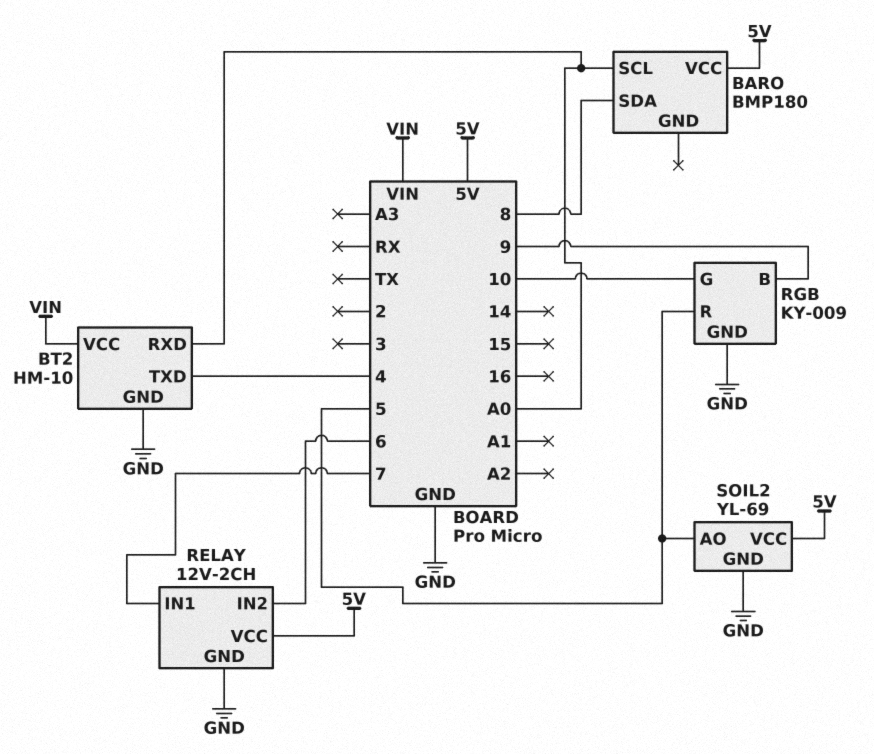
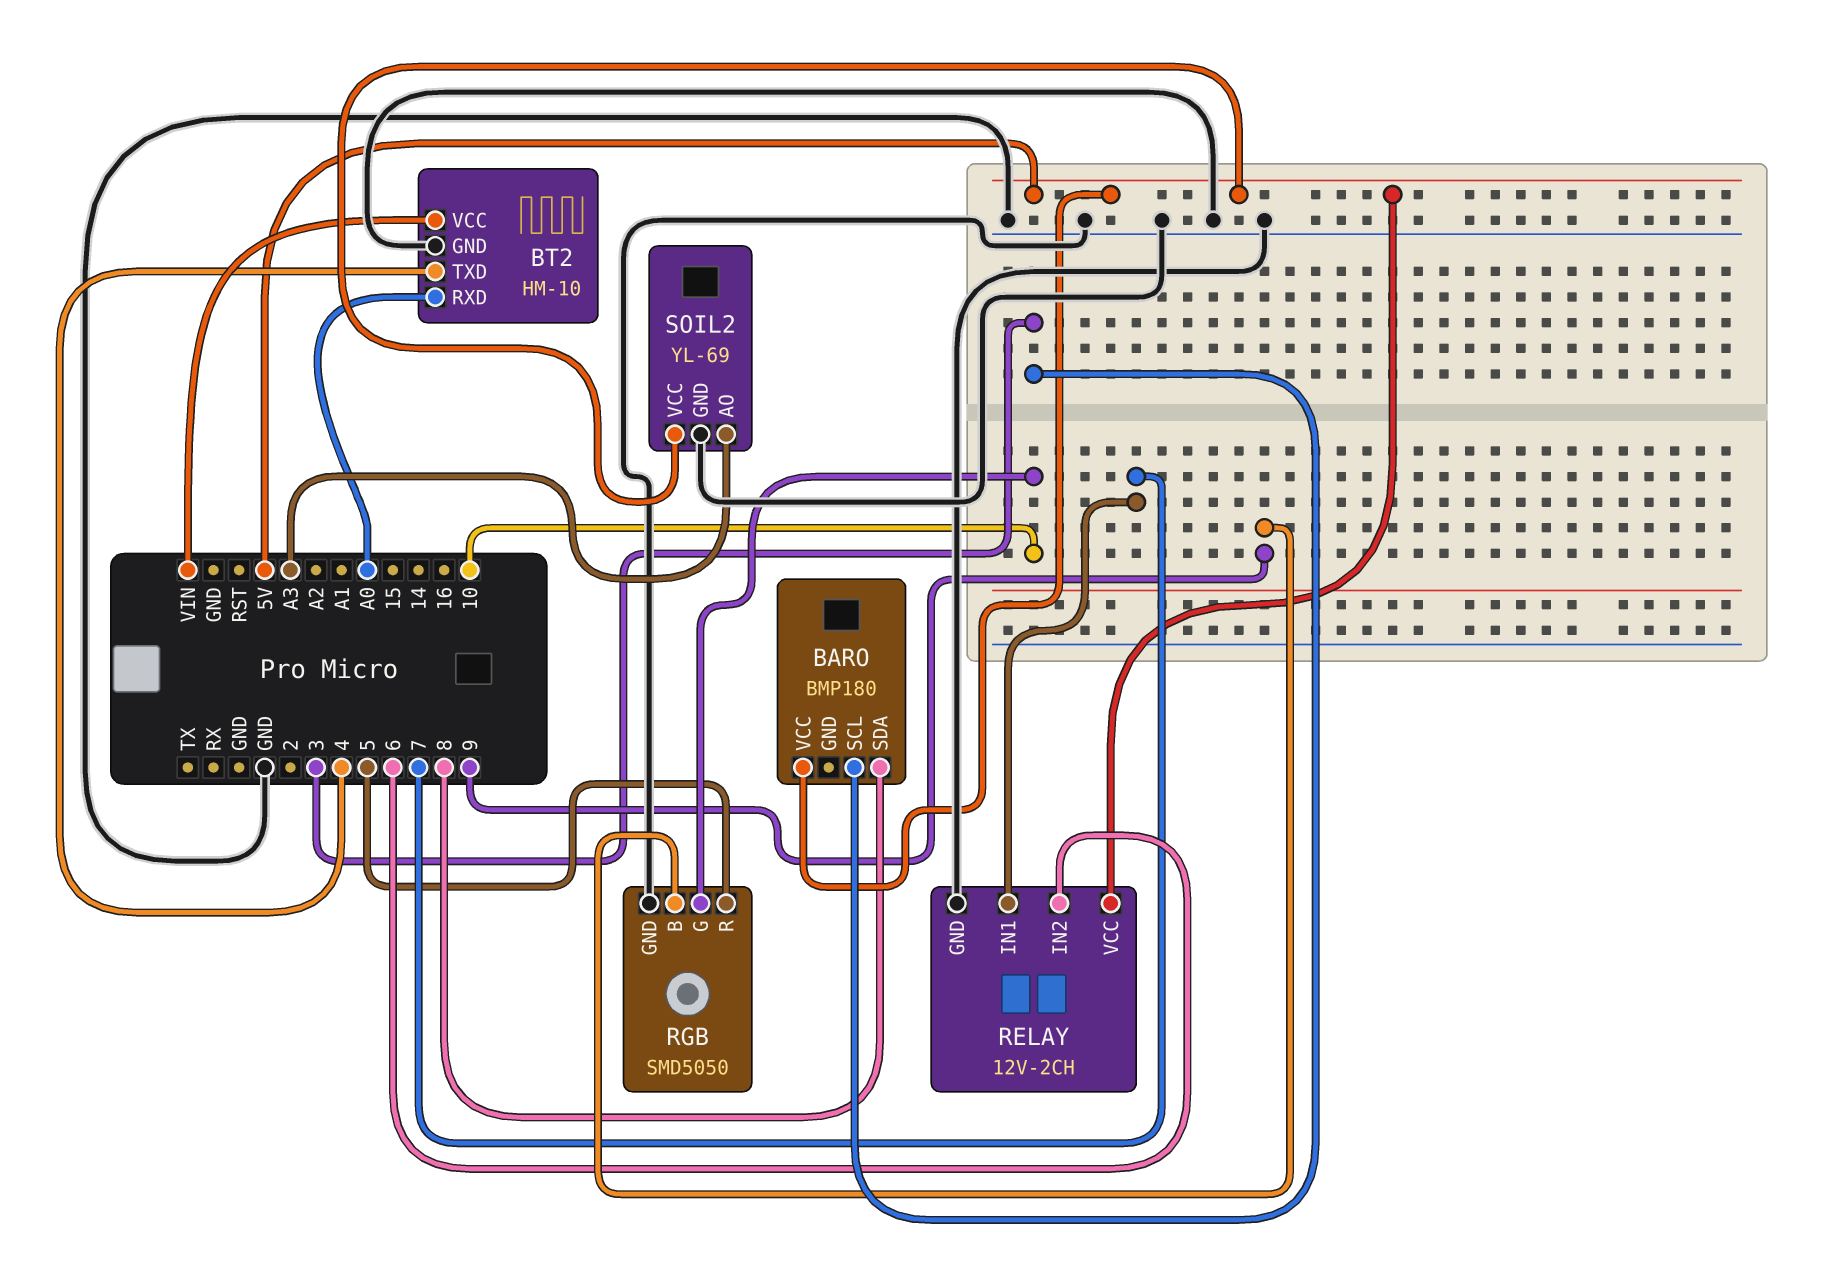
BARO pin SCL: A0 -> 3
RGB: KY-009 -> SMD5050
SOIL2 pin AO: 5 -> A3

